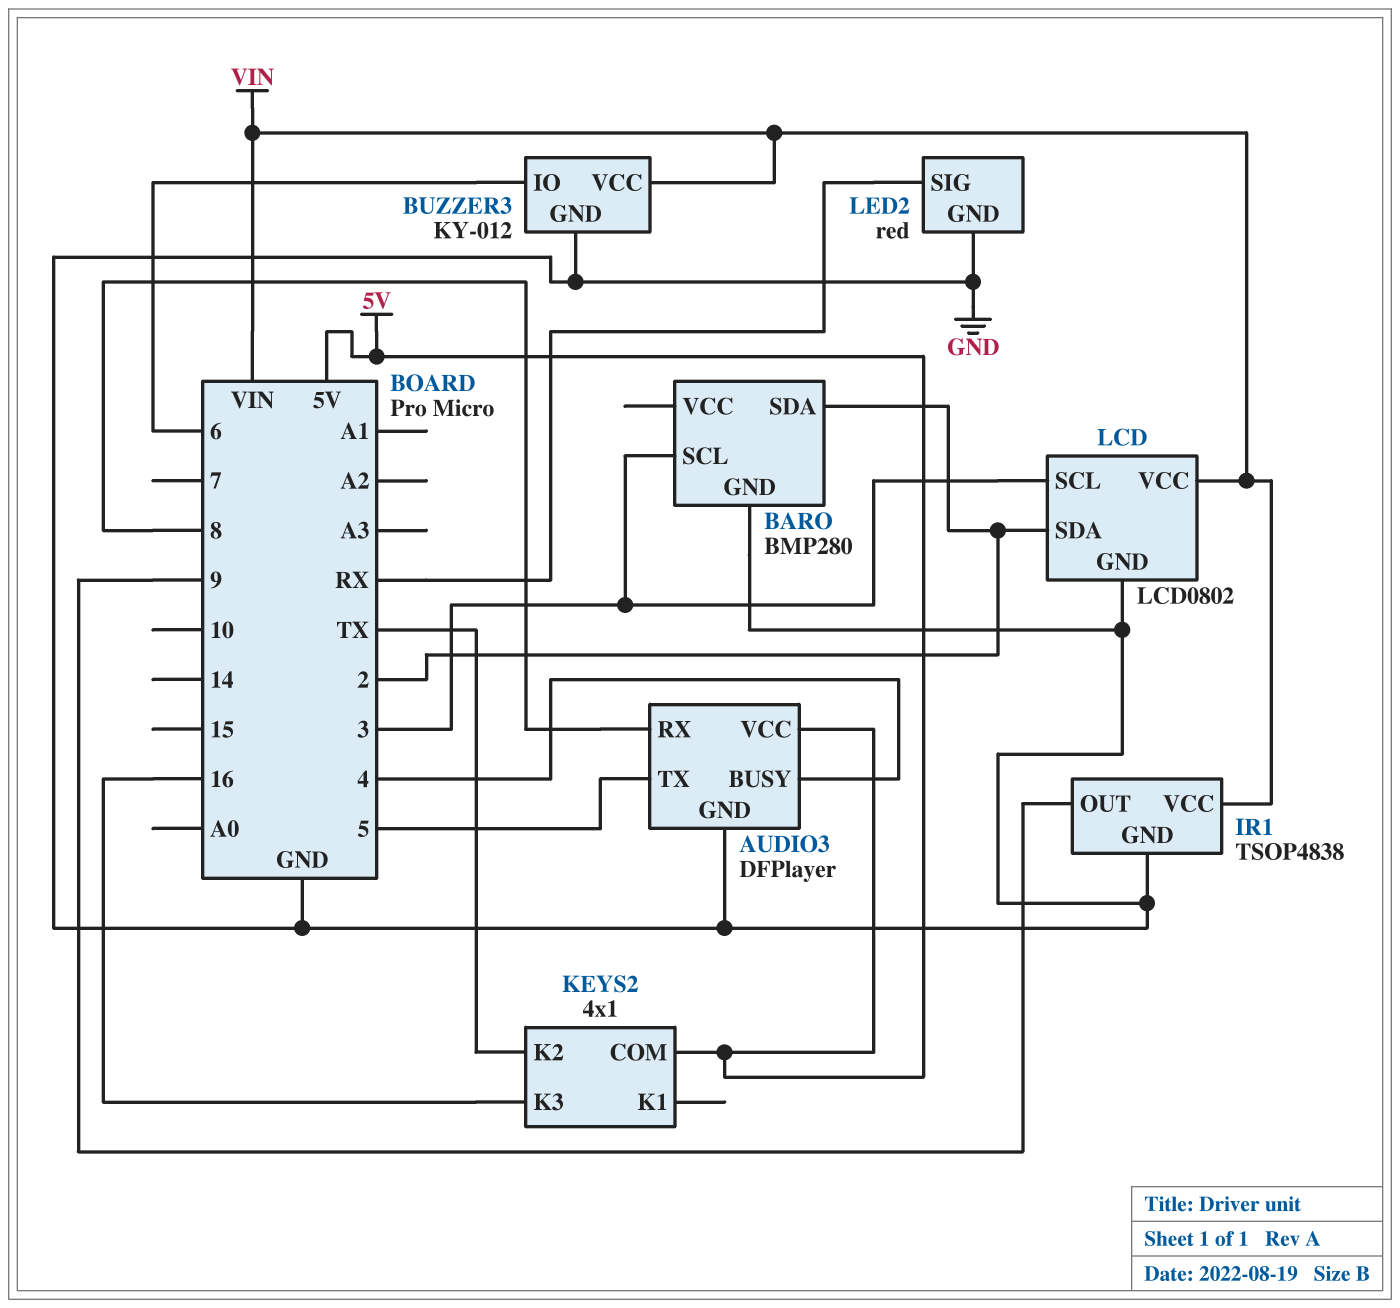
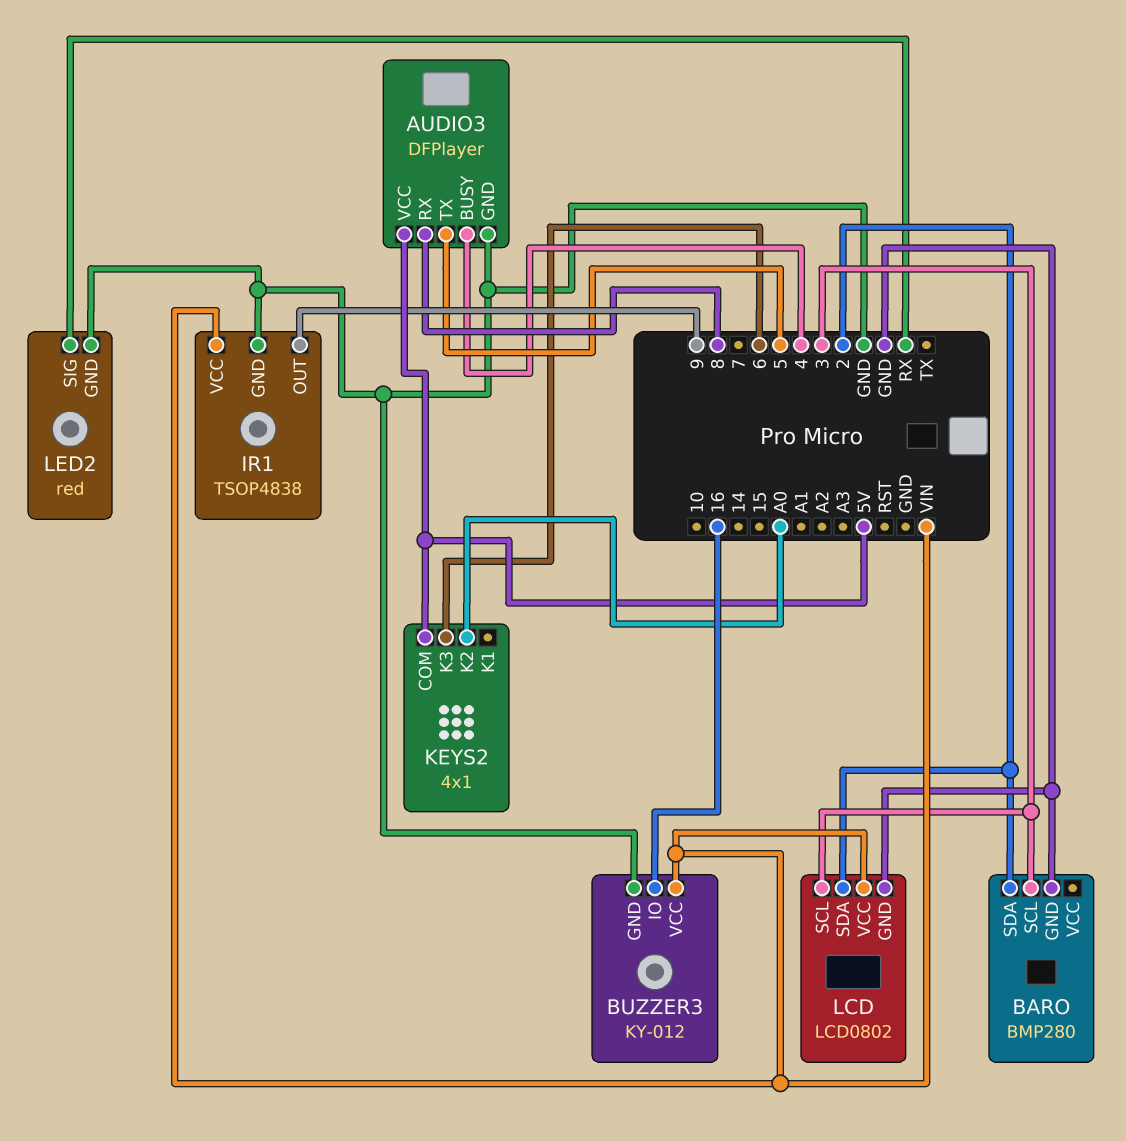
BUZZER3 pin IO: 6 -> 16
KEYS2 pin K2: TX -> A0
KEYS2 pin K3: 16 -> 6

